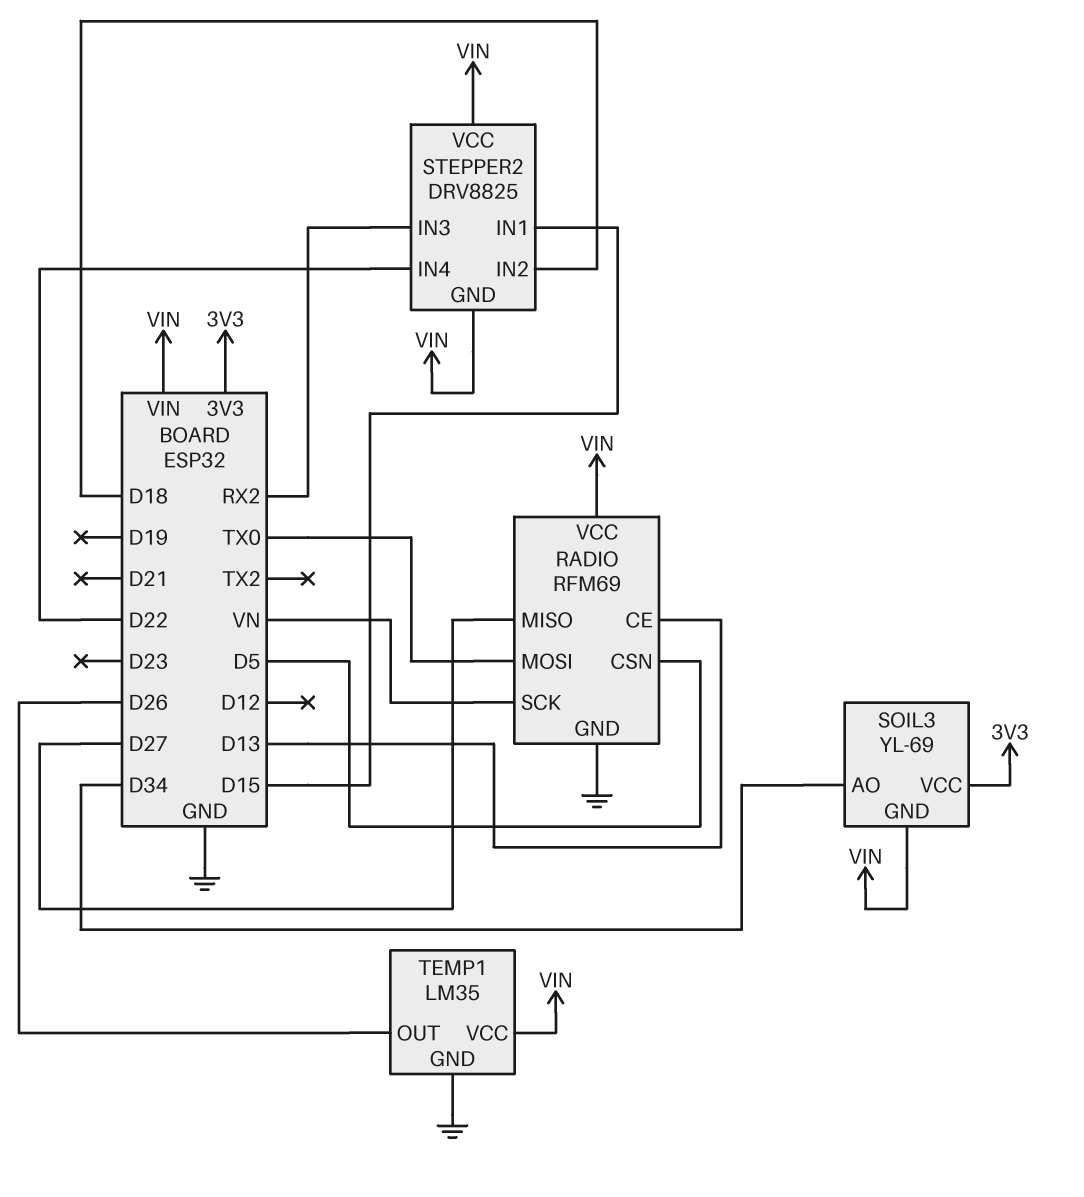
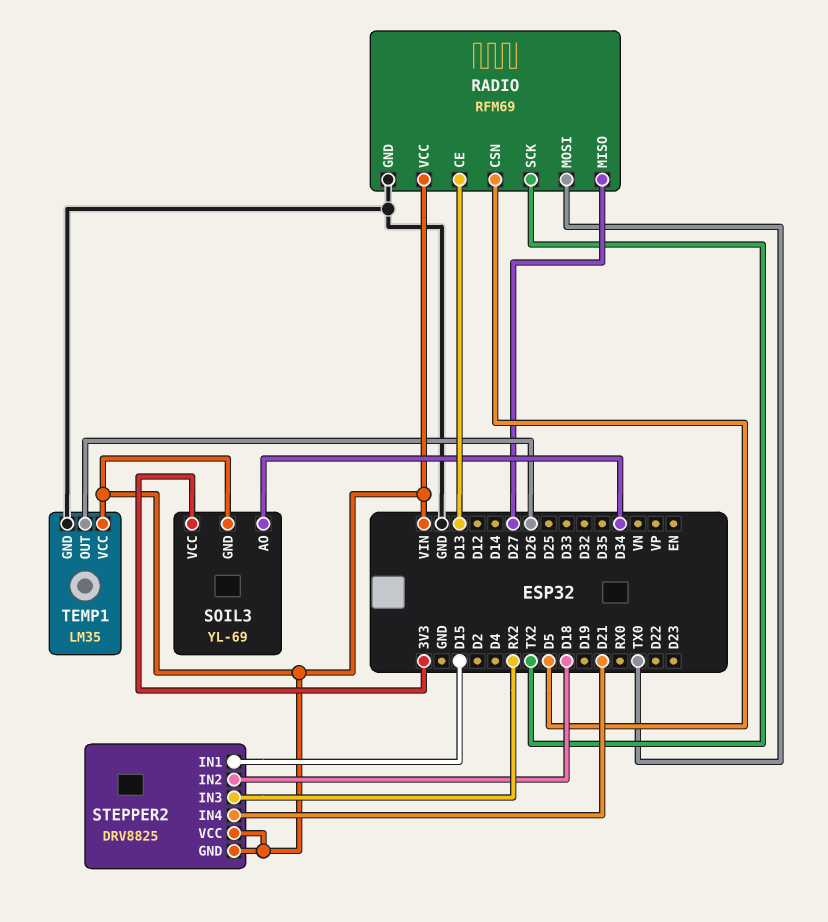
RADIO pin SCK: VN -> TX2
STEPPER2 pin IN4: D22 -> D21

